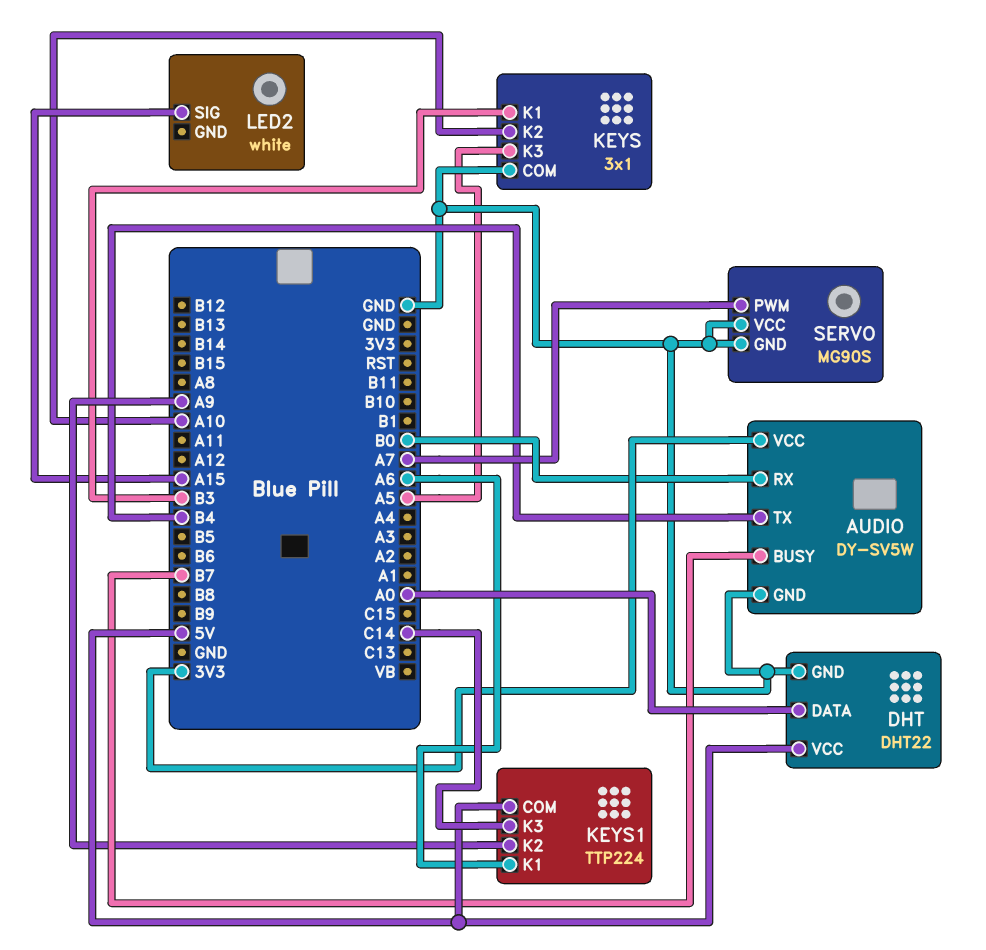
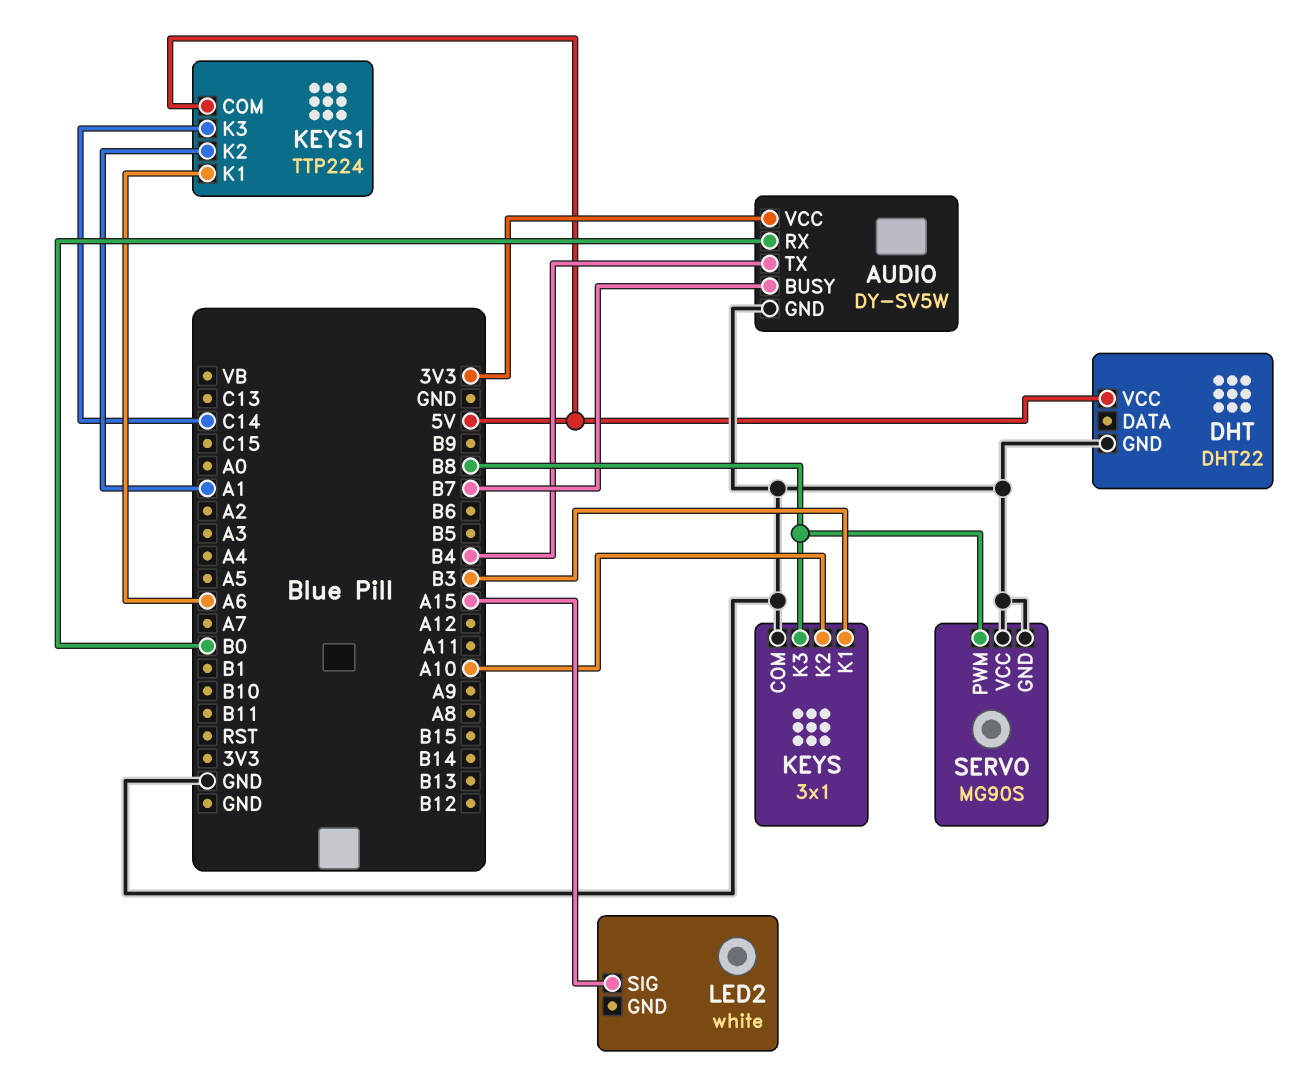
DHT pin DATA: A0 -> none
KEYS pin K3: A5 -> B8
KEYS1 pin K2: A9 -> A1
SERVO pin PWM: A7 -> B8

